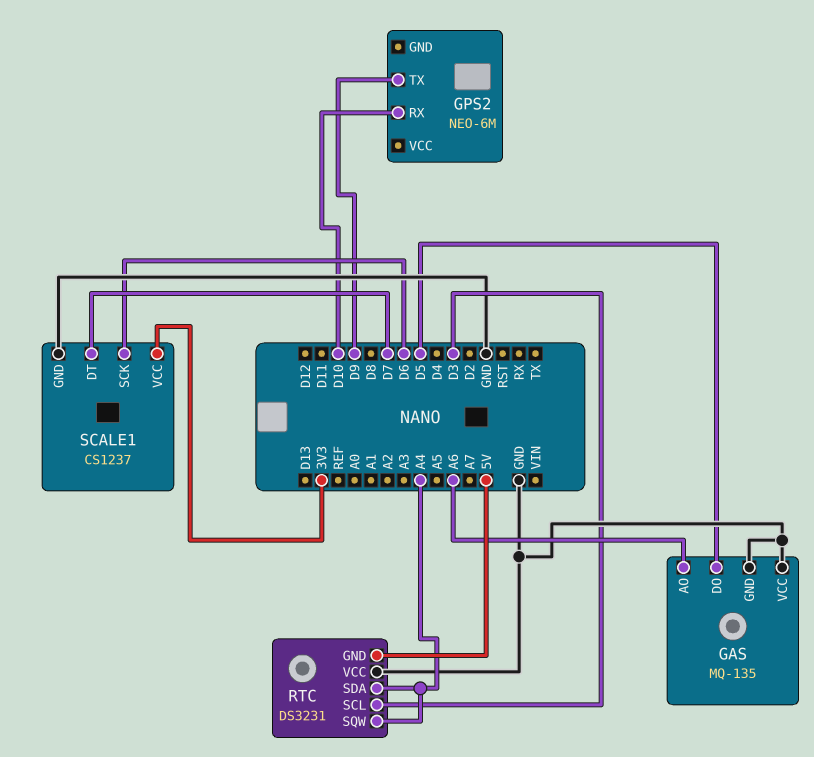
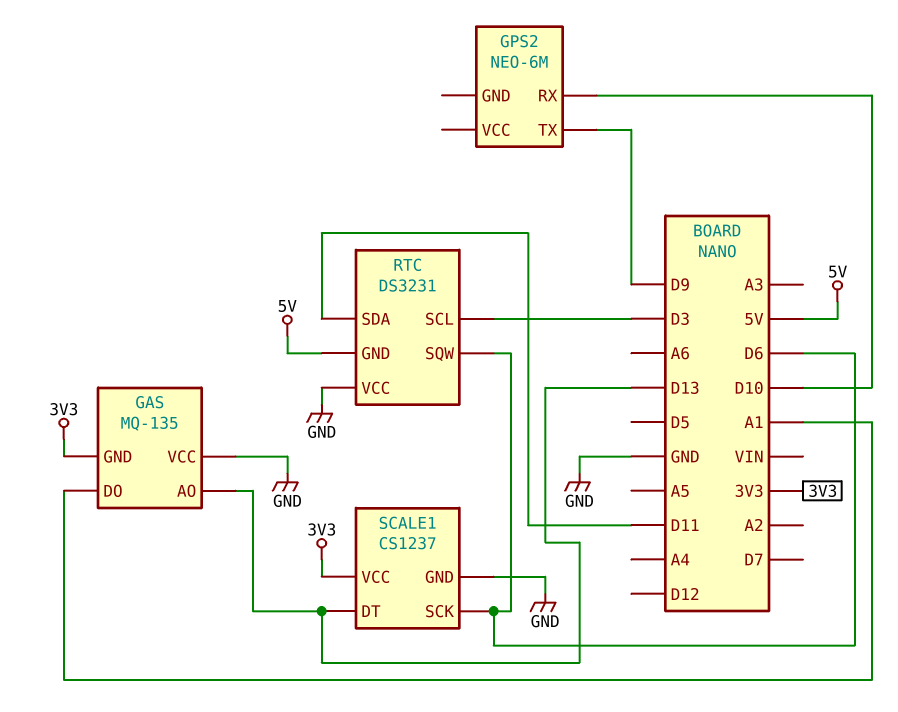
GAS pin AO: A6 -> D13
GAS pin DO: D5 -> A1
GAS pin GND: GND -> 3V3
RTC pin SDA: A4 -> D11
RTC pin SQW: A4 -> D6
SCALE1 pin DT: D7 -> D13

